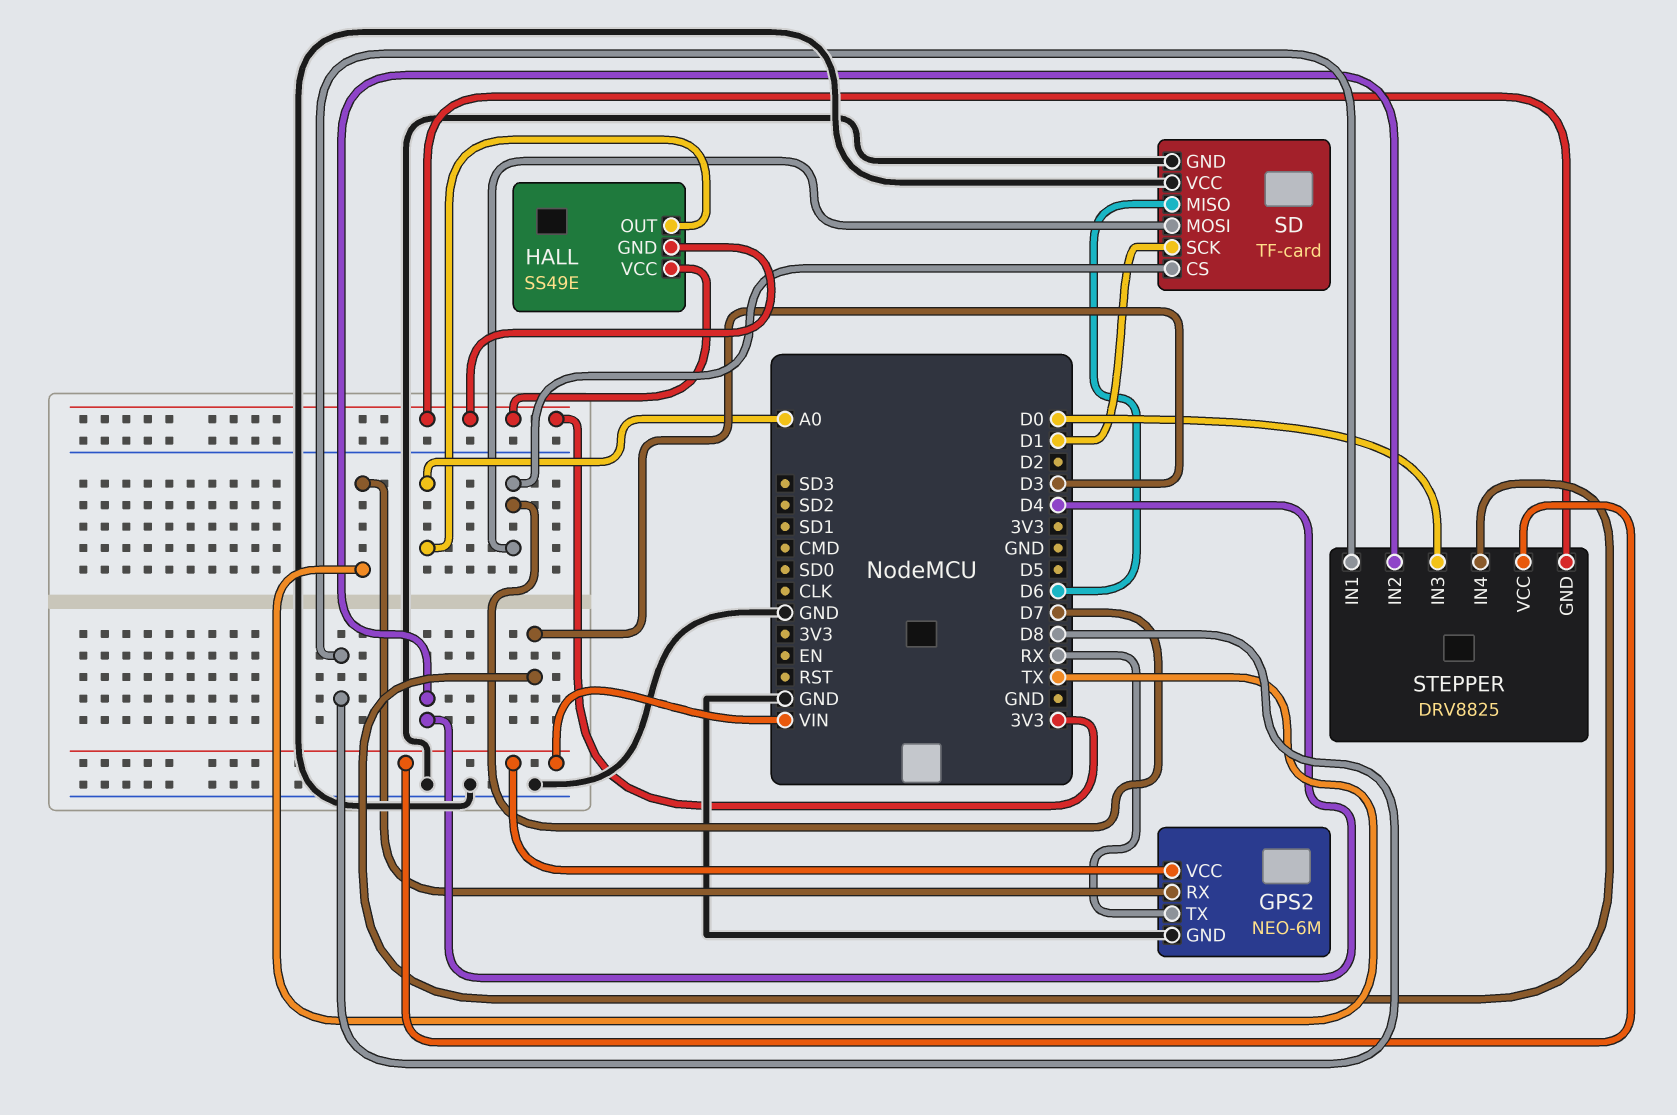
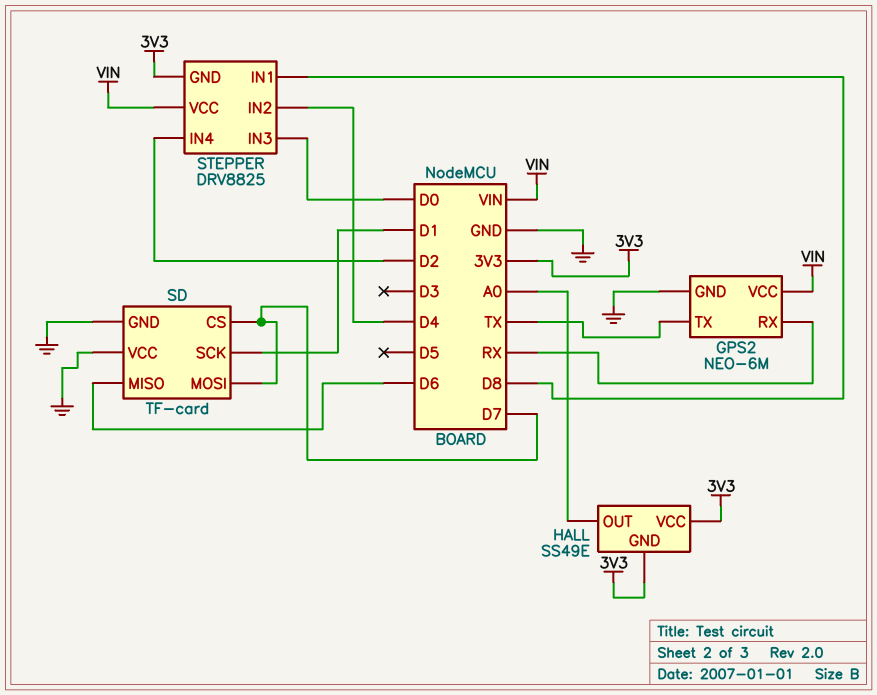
GPS2 pin RX: TX -> RX
GPS2 pin TX: RX -> TX
STEPPER pin IN4: D3 -> D2

